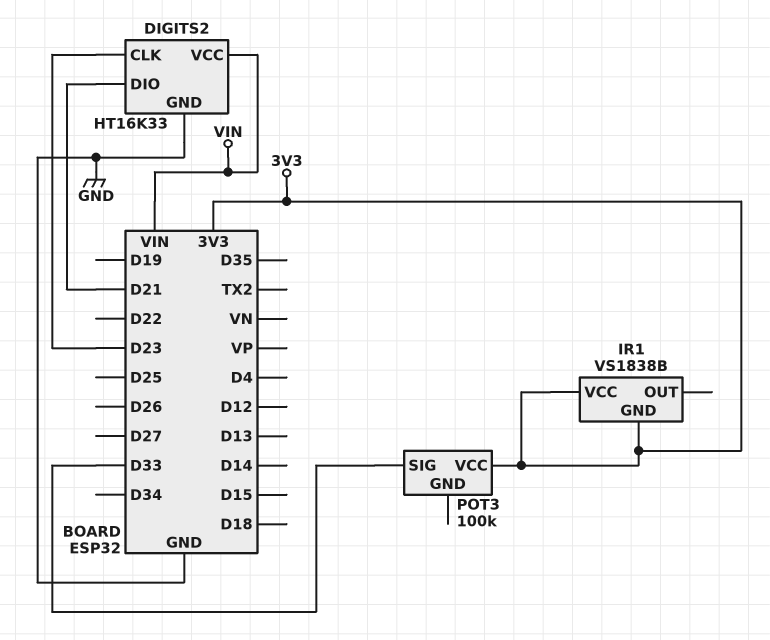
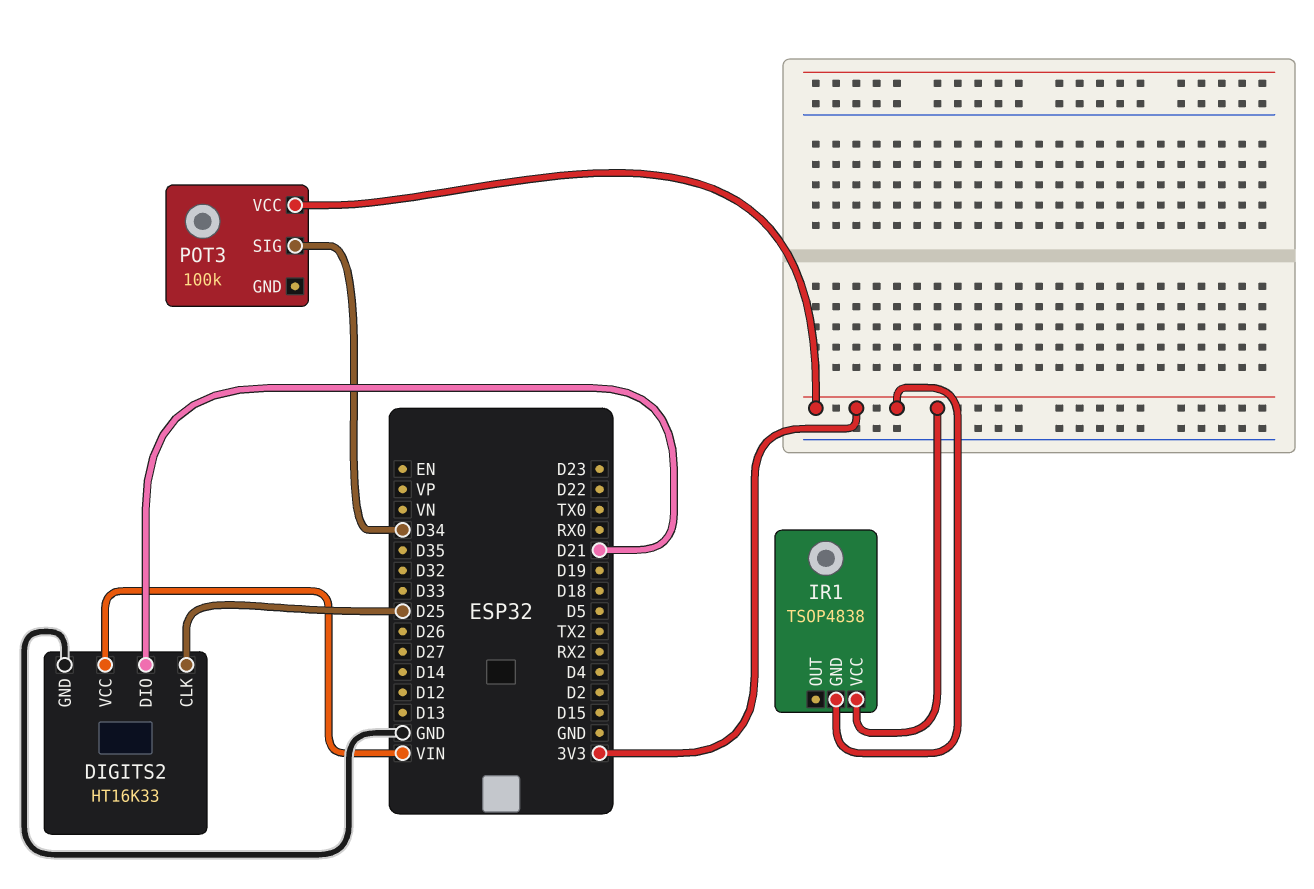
DIGITS2 pin CLK: D23 -> D25
IR1: VS1838B -> TSOP4838
POT3 pin SIG: D33 -> D34

